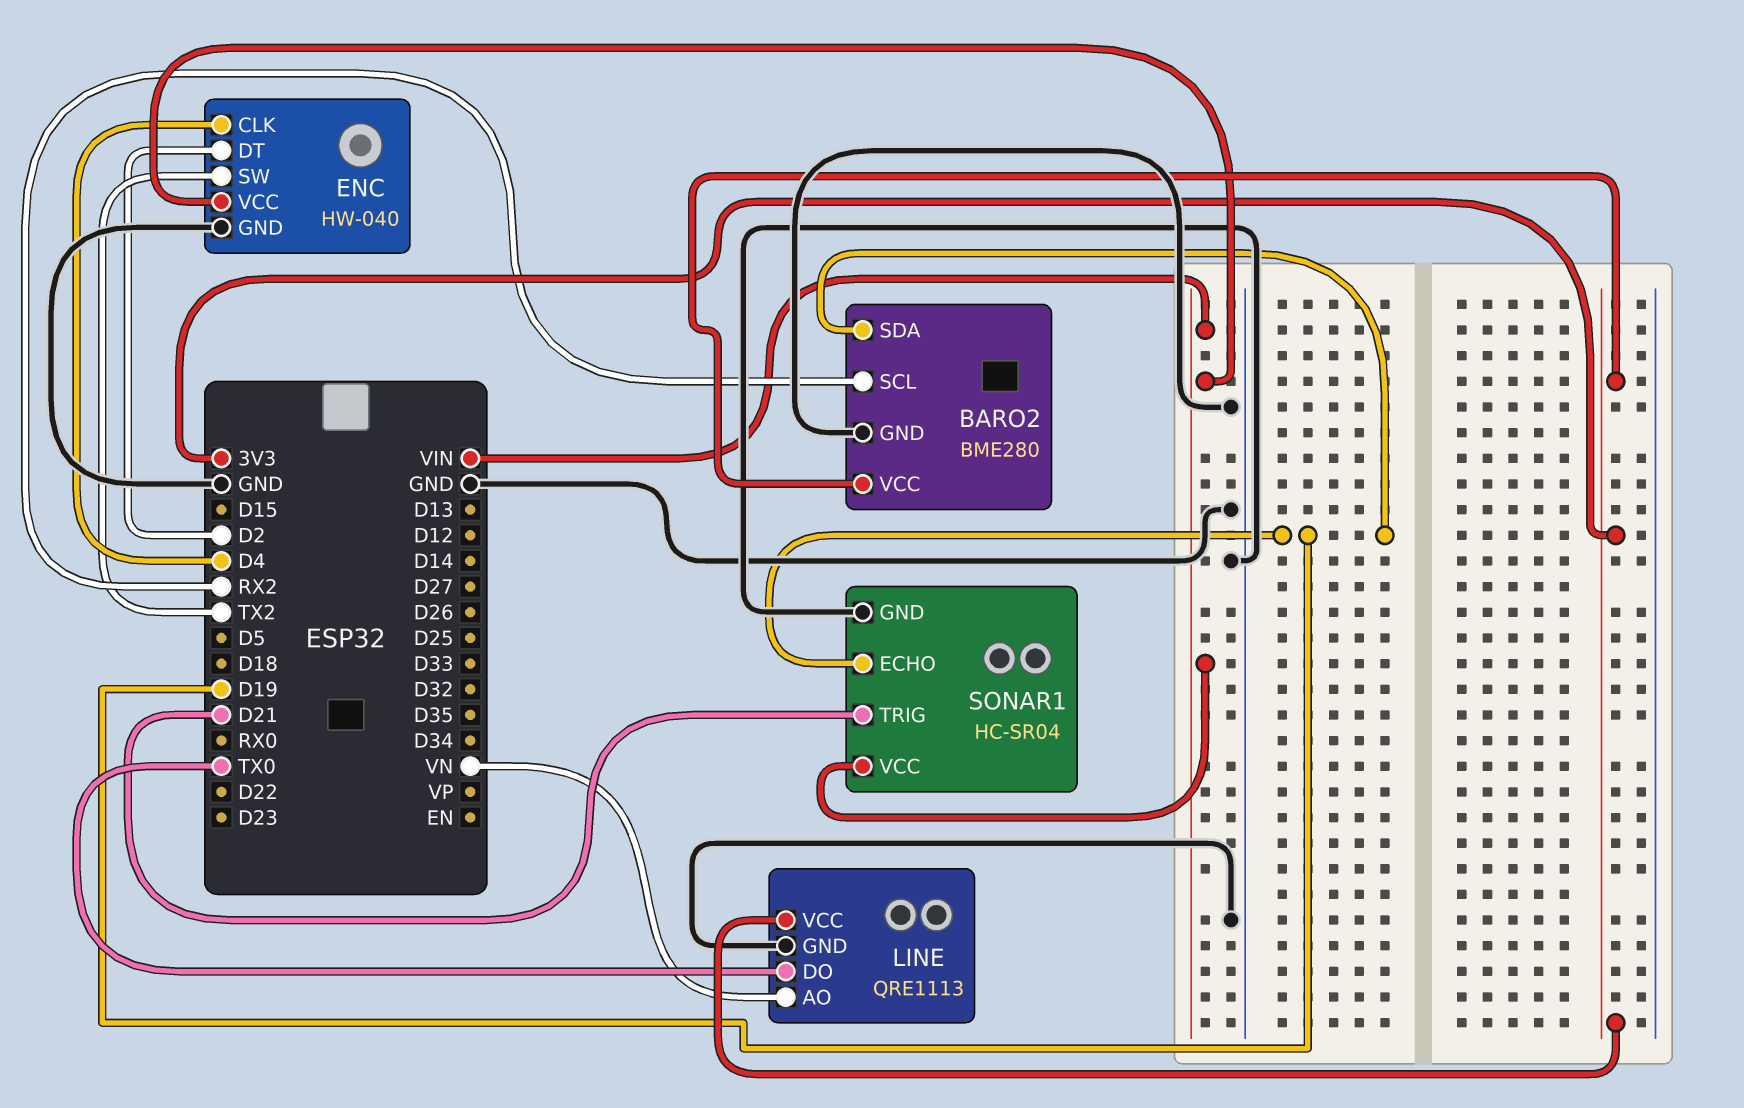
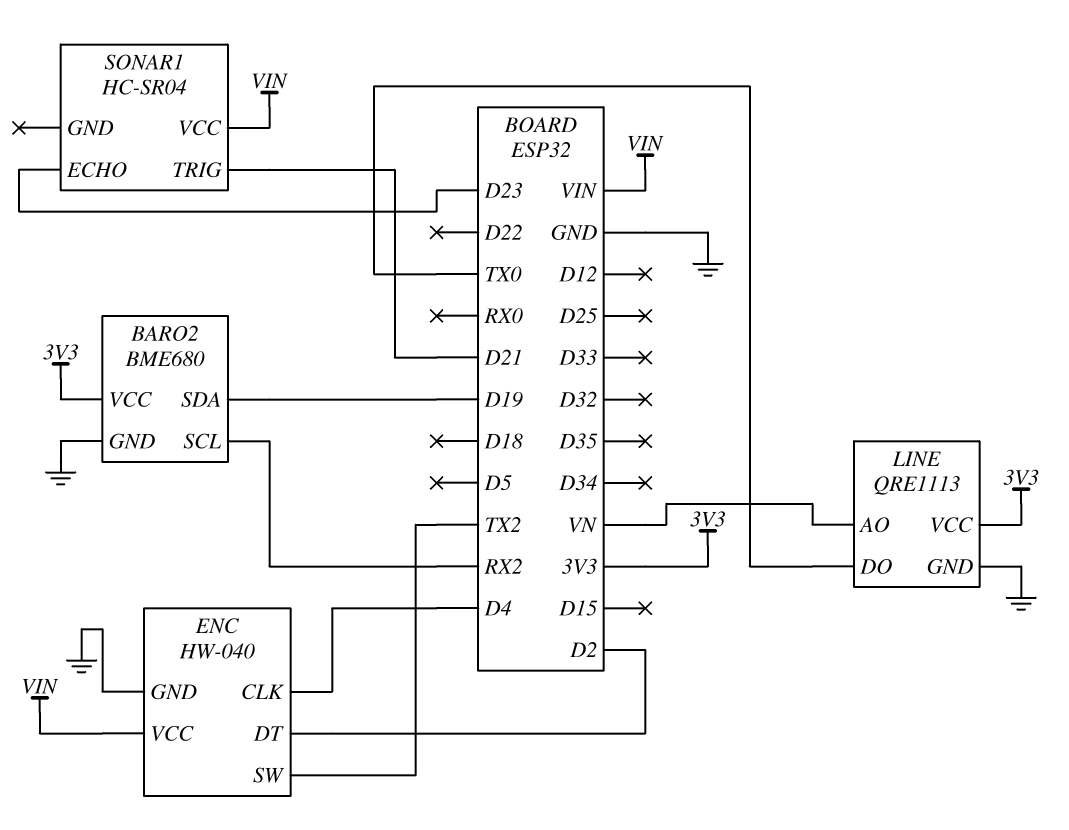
BARO2: BME280 -> BME680
SONAR1 pin ECHO: D19 -> D23
SONAR1 pin GND: GND -> none

